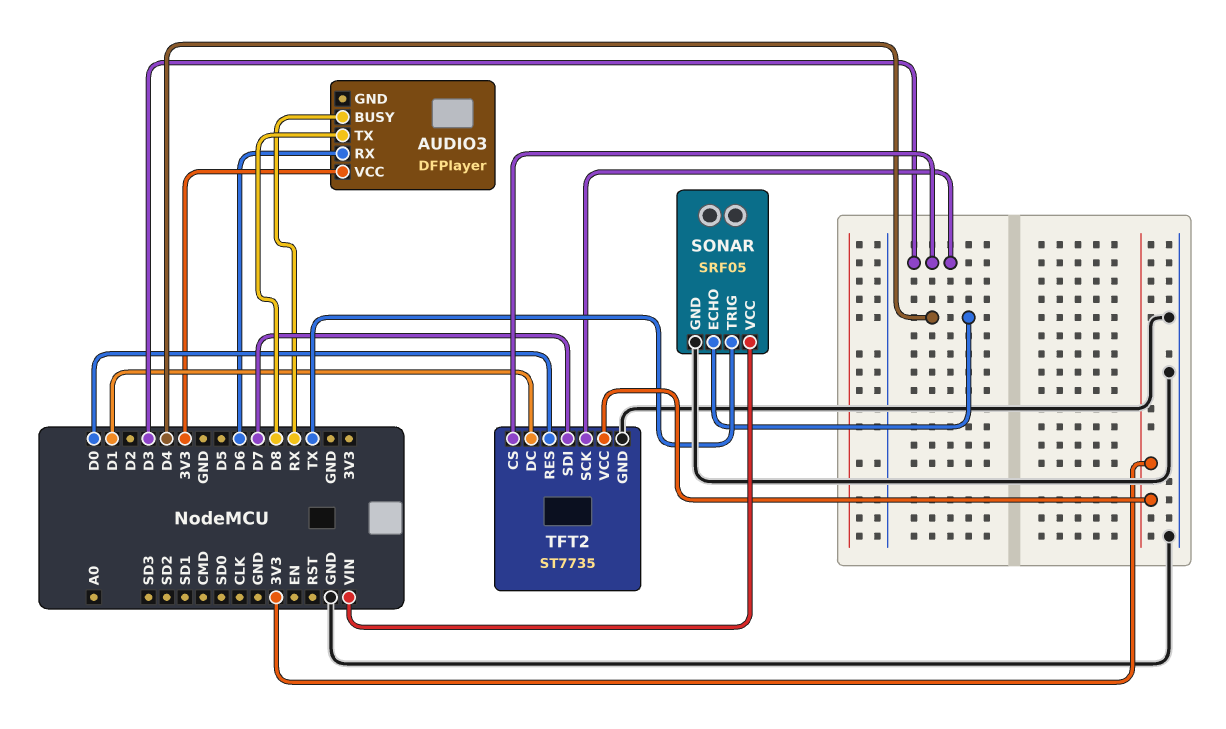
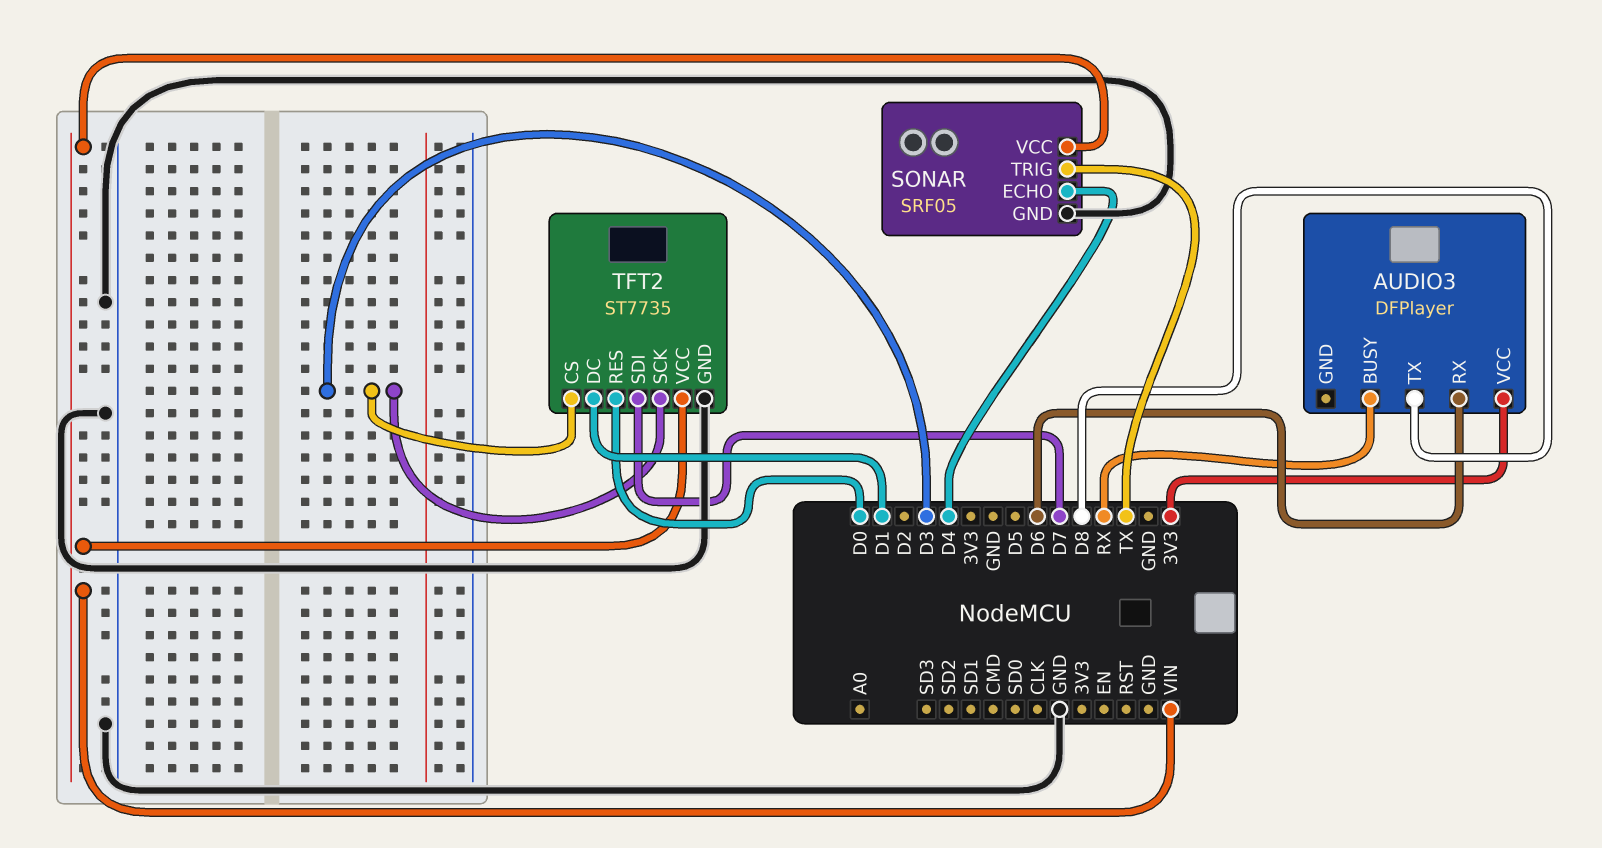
TFT2 pin VCC: 3V3 -> VIN

